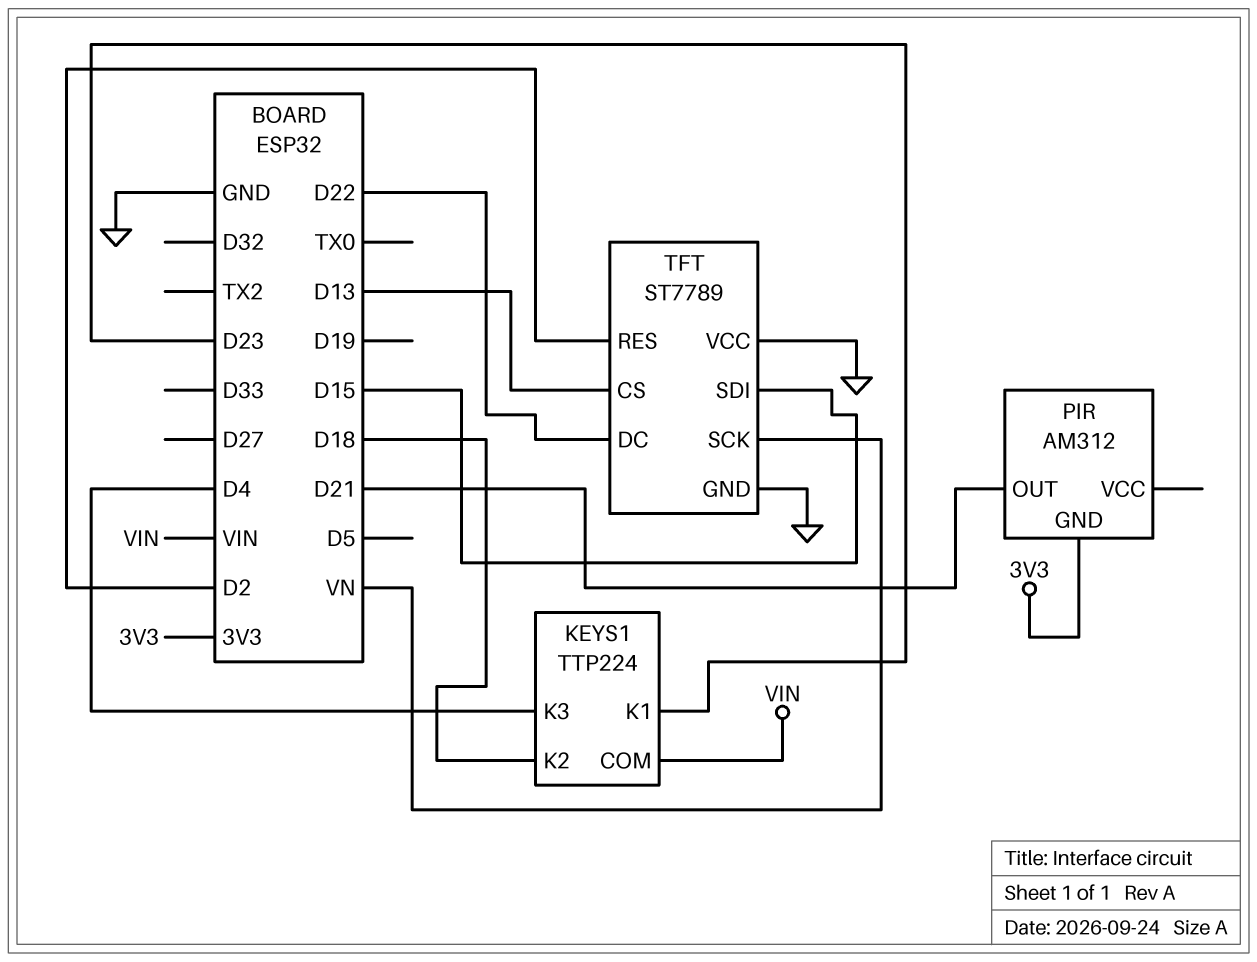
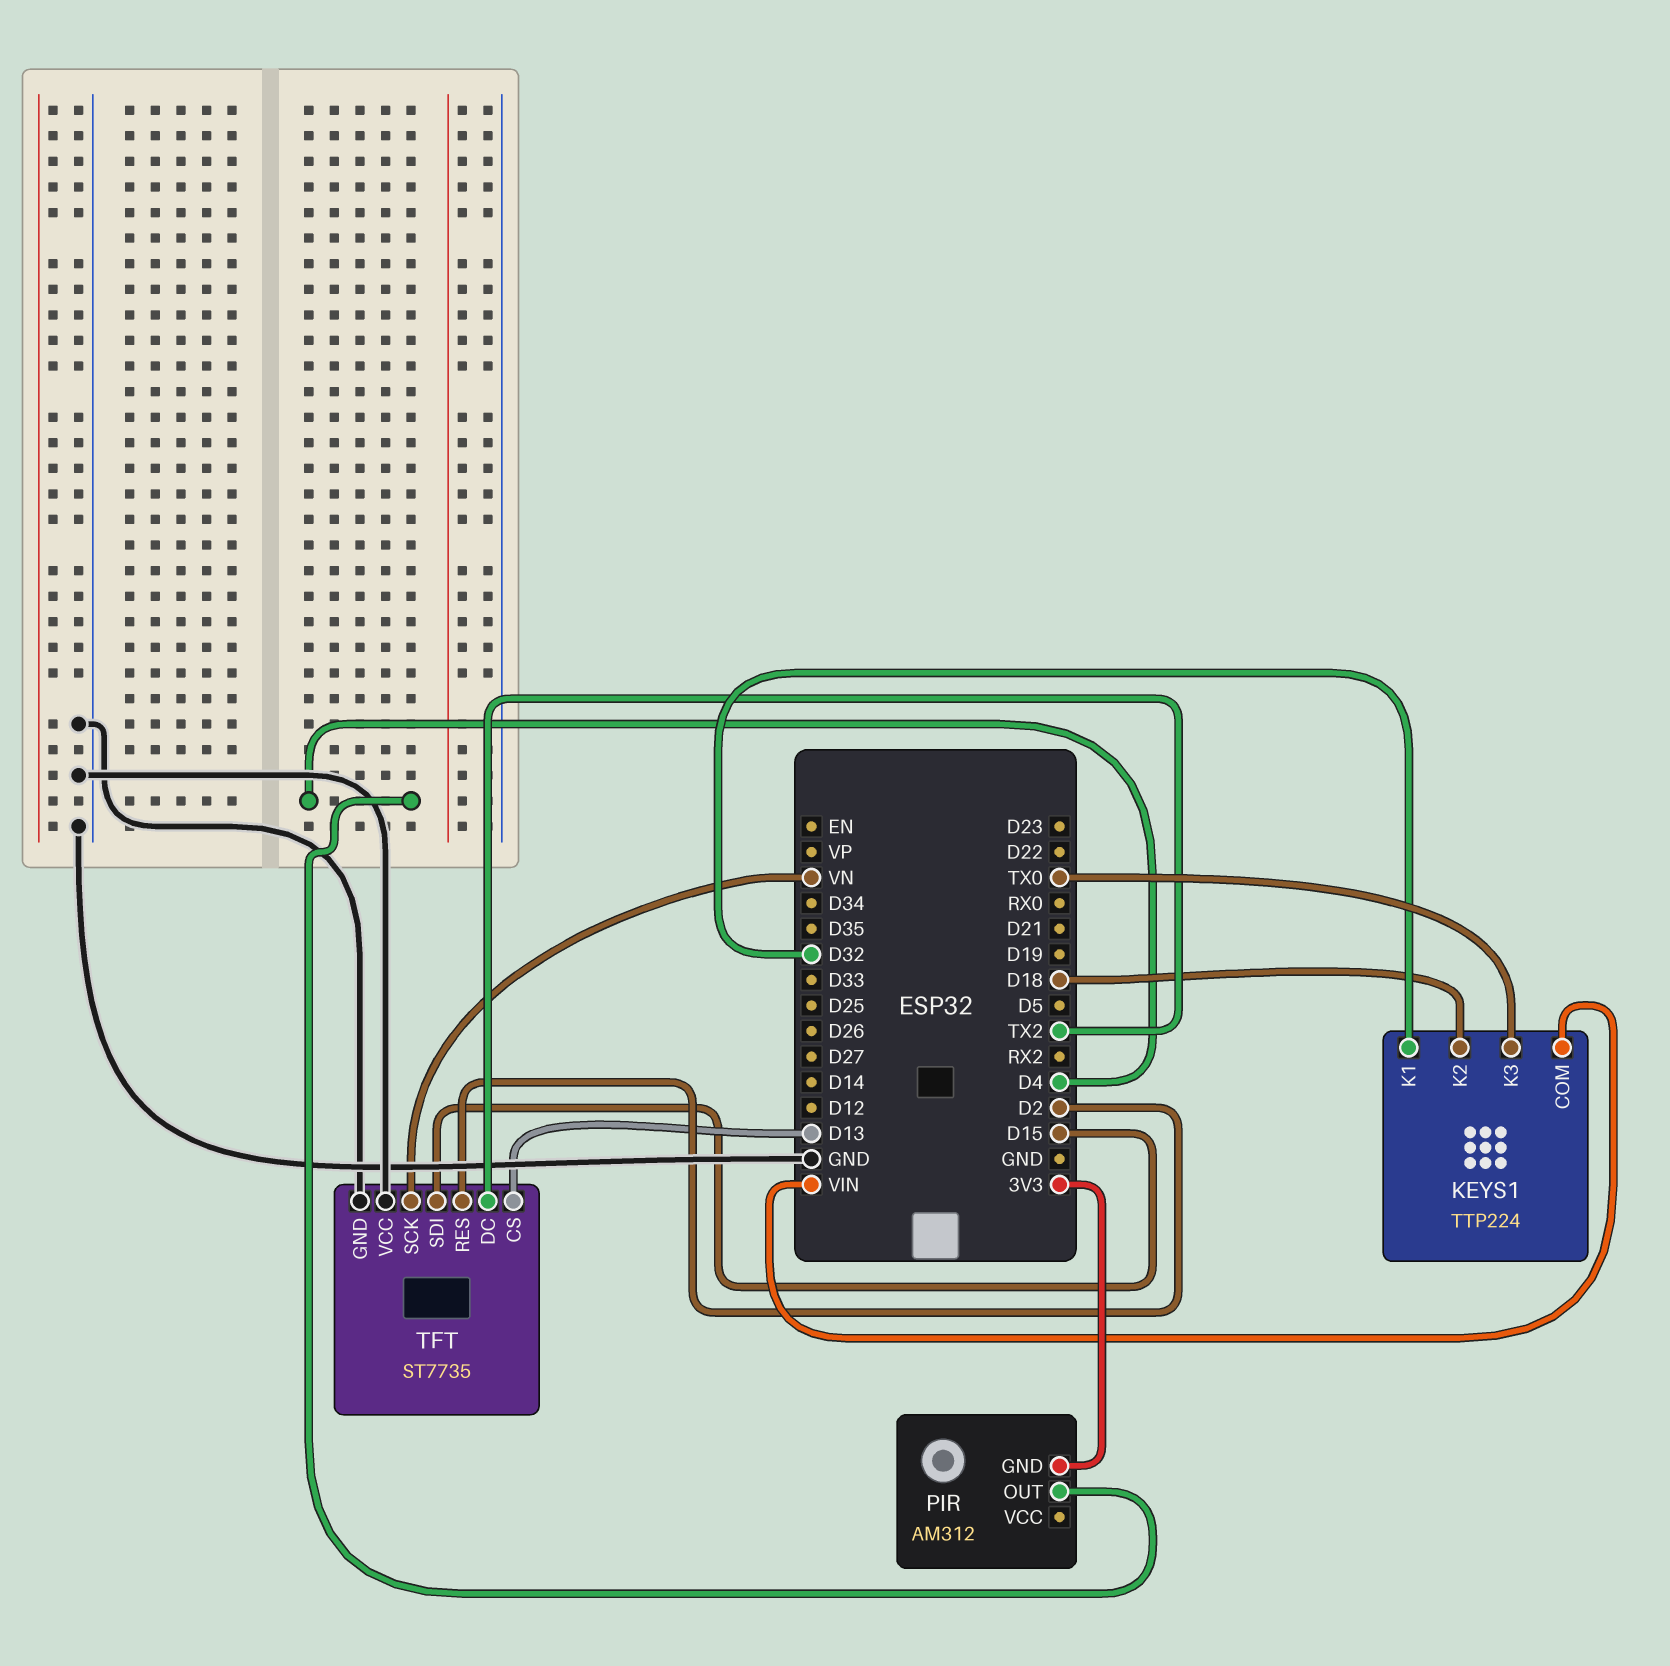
KEYS1 pin K1: D23 -> D32
KEYS1 pin K3: D4 -> TX0
PIR pin OUT: D21 -> D4
TFT: ST7789 -> ST7735
TFT pin DC: D22 -> TX2

